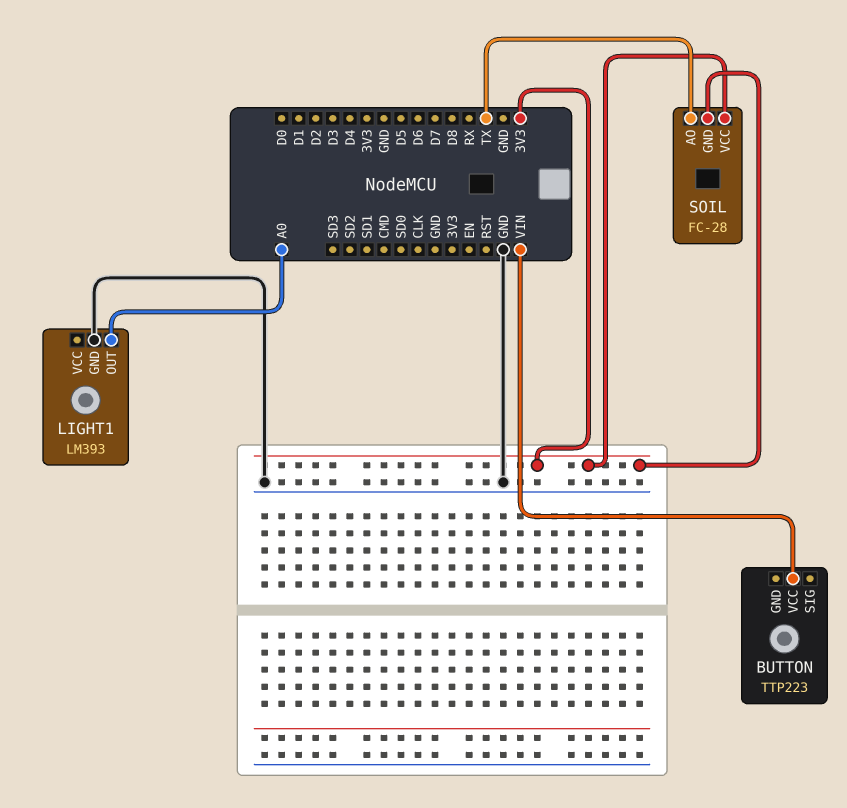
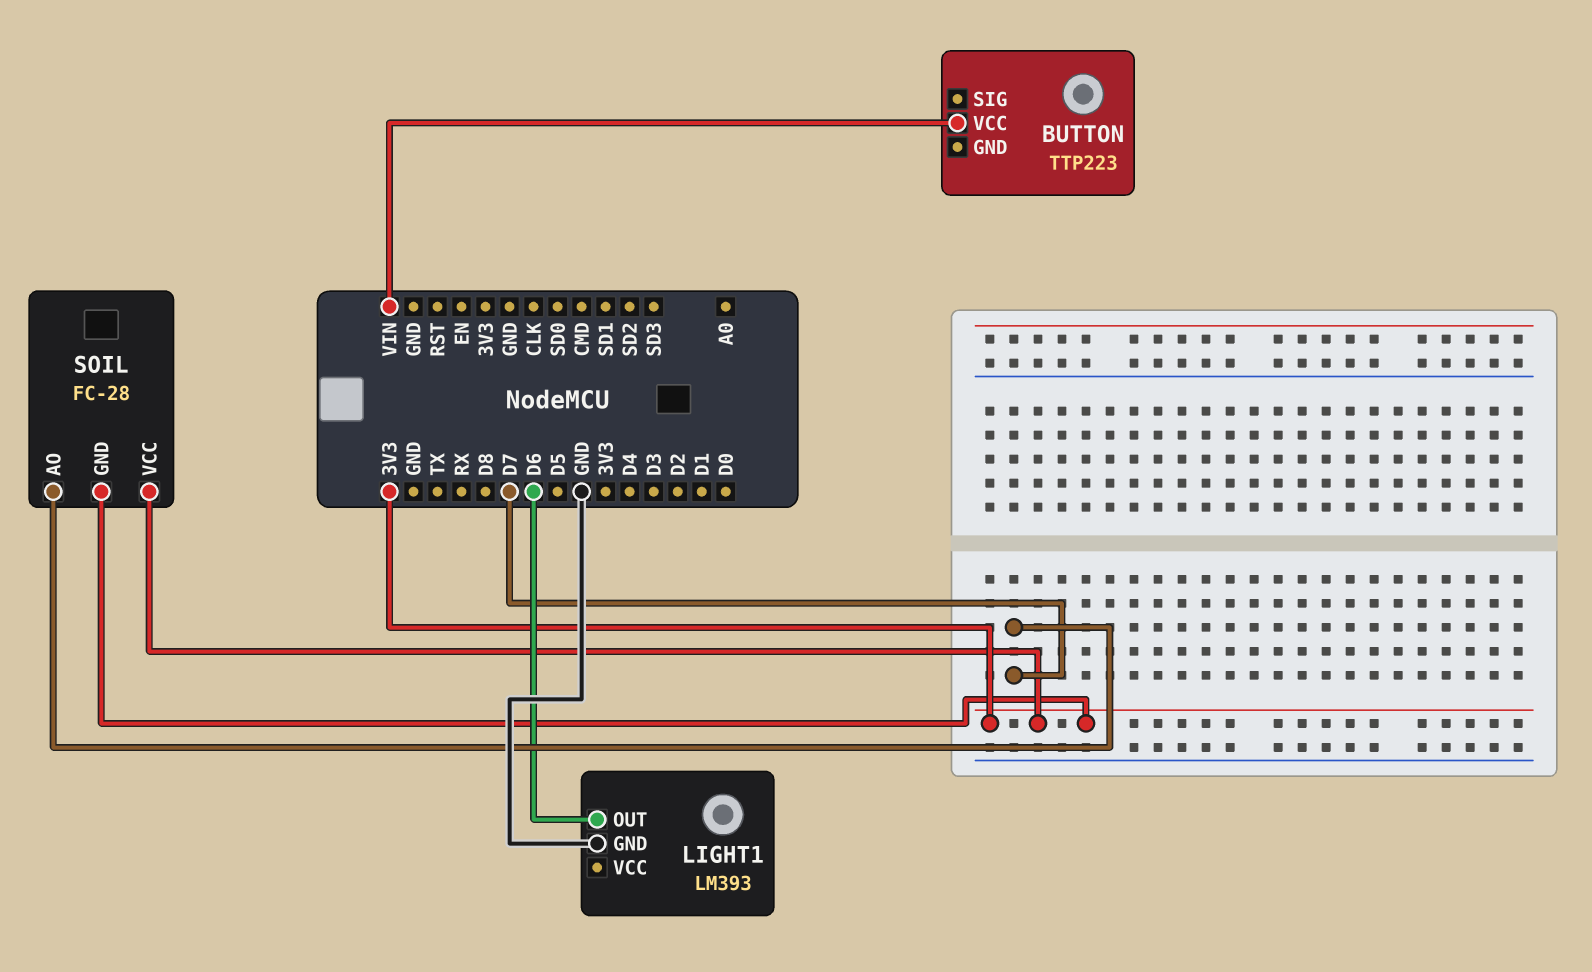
LIGHT1 pin OUT: A0 -> D6
SOIL pin AO: TX -> D7

